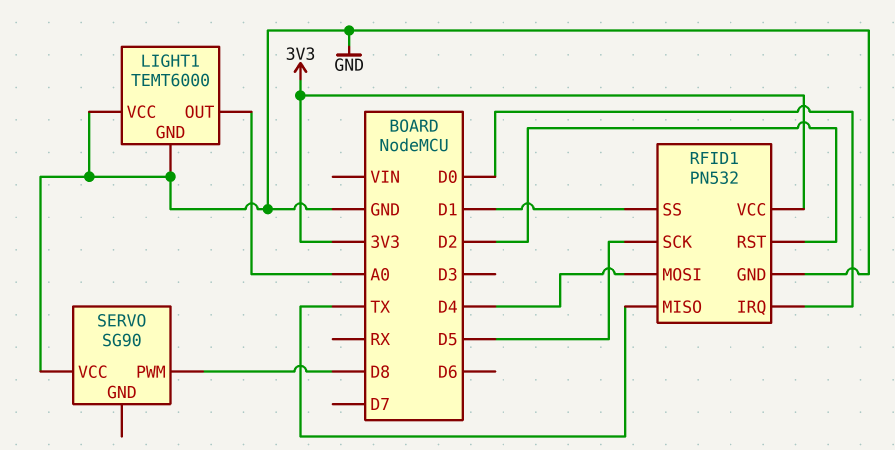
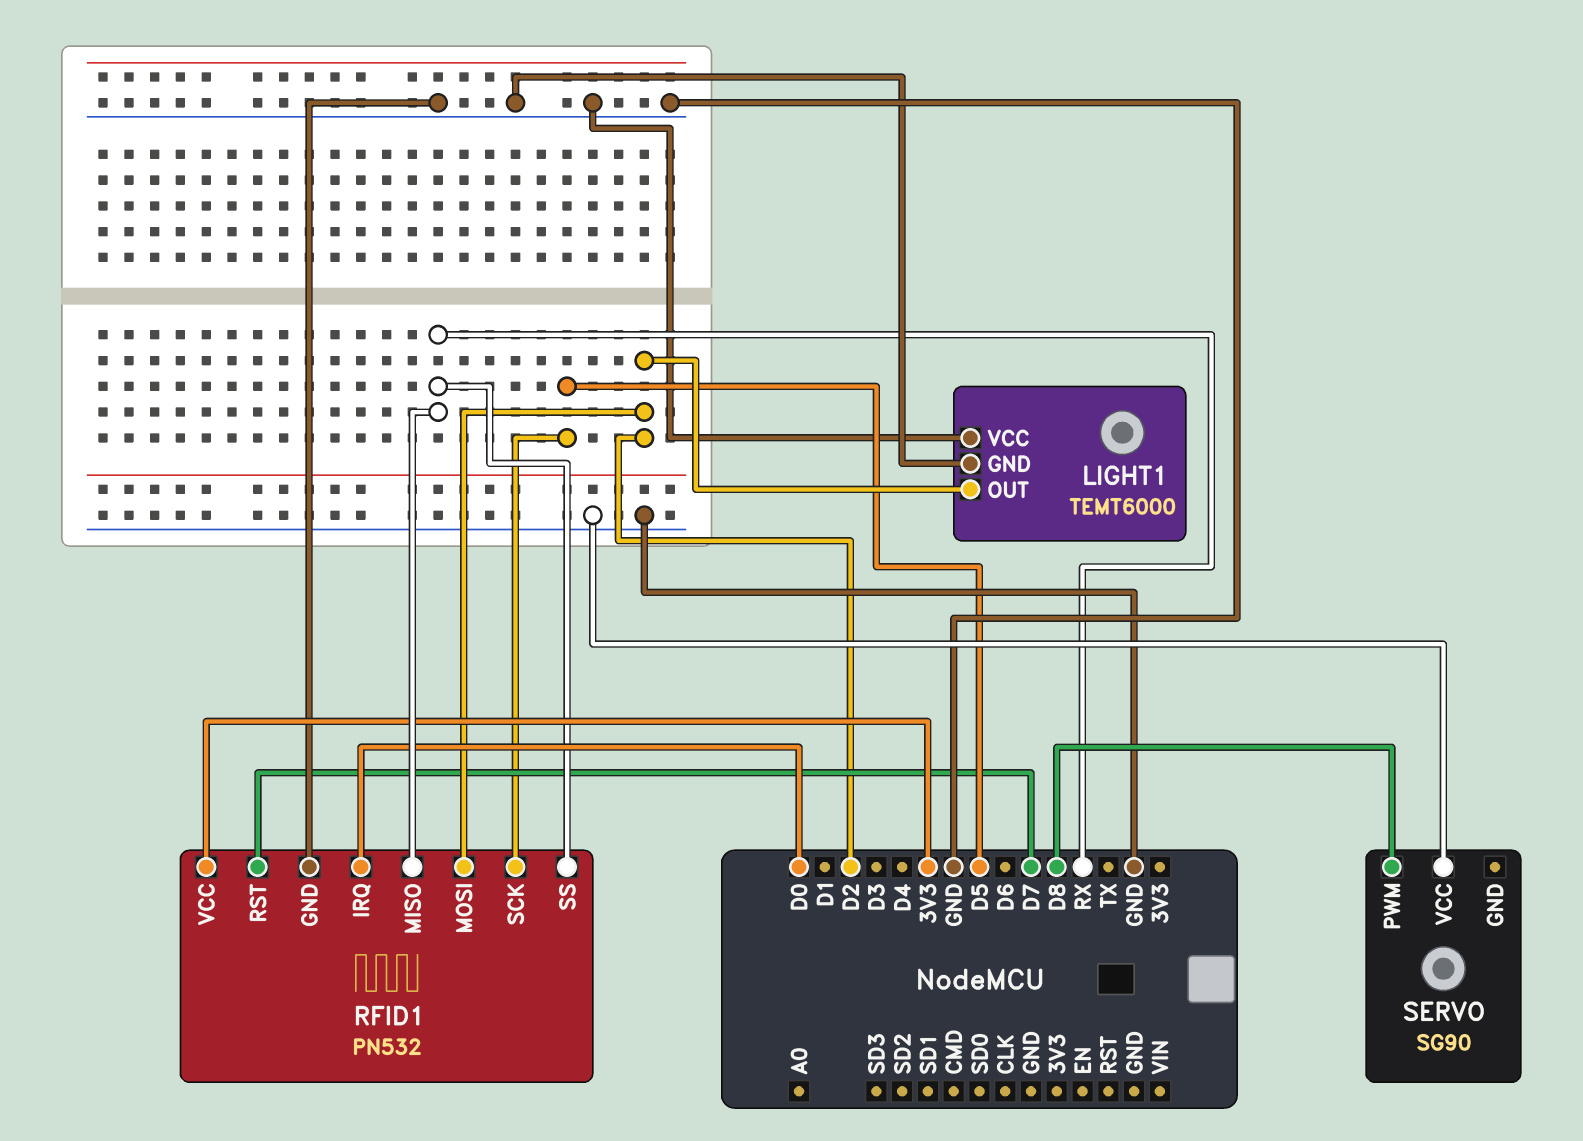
LIGHT1 pin OUT: A0 -> D2
RFID1 pin MISO: TX -> RX
RFID1 pin MOSI: D4 -> D2
RFID1 pin RST: D2 -> D7
RFID1 pin SS: D1 -> RX

